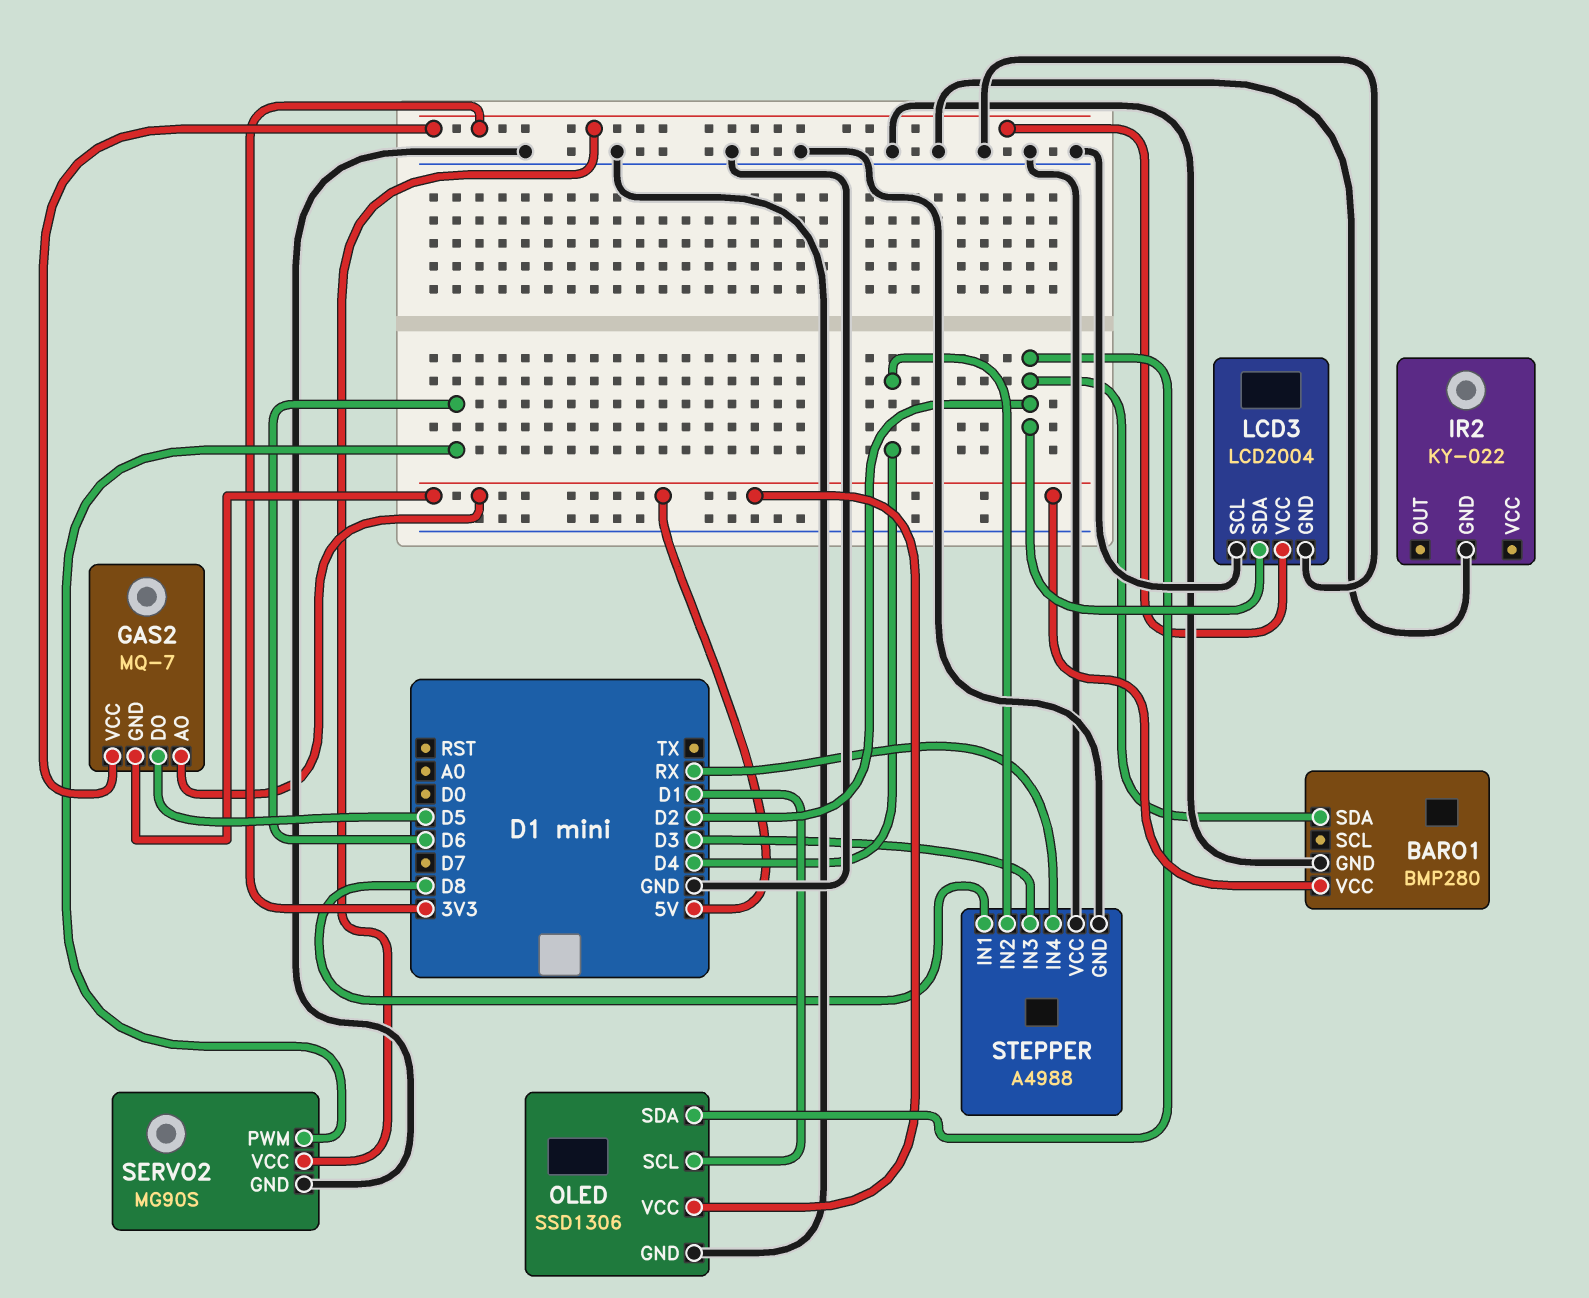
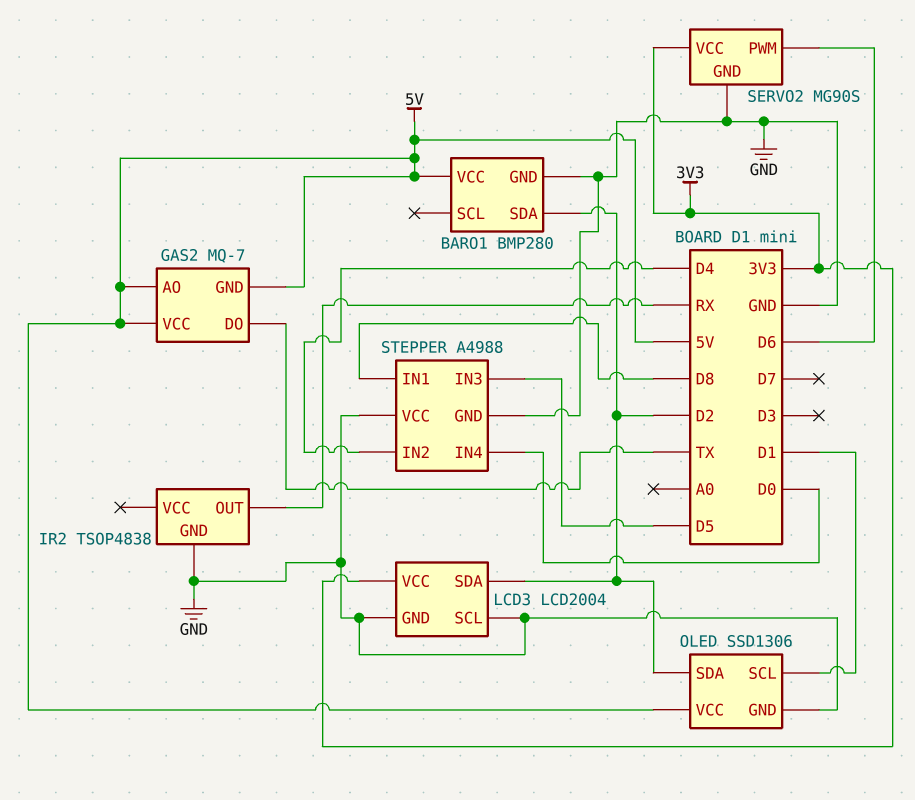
GAS2 pin DO: D5 -> TX
GAS2 pin VCC: 3V3 -> 5V
IR2: KY-022 -> TSOP4838
IR2 pin OUT: none -> RX
STEPPER pin IN3: D3 -> D5
STEPPER pin IN4: RX -> D0

